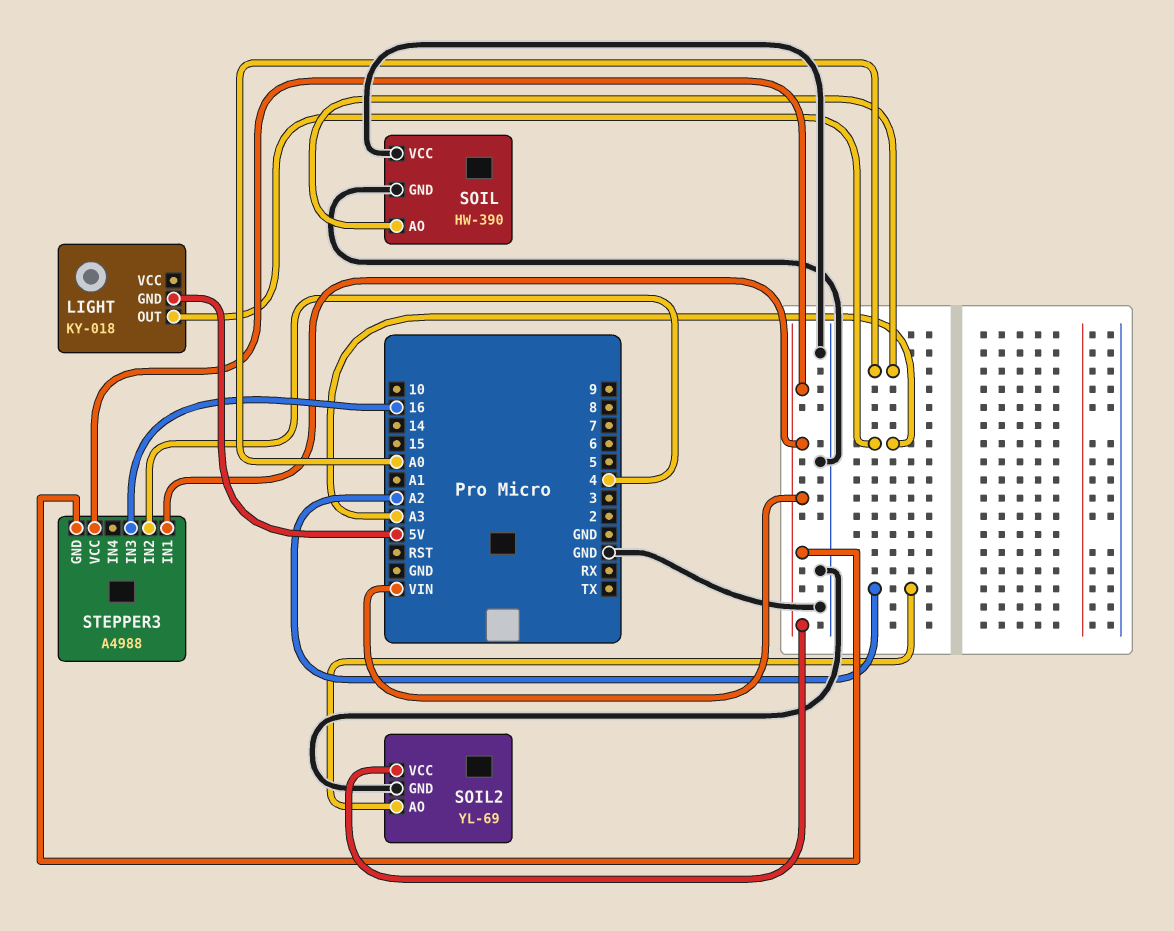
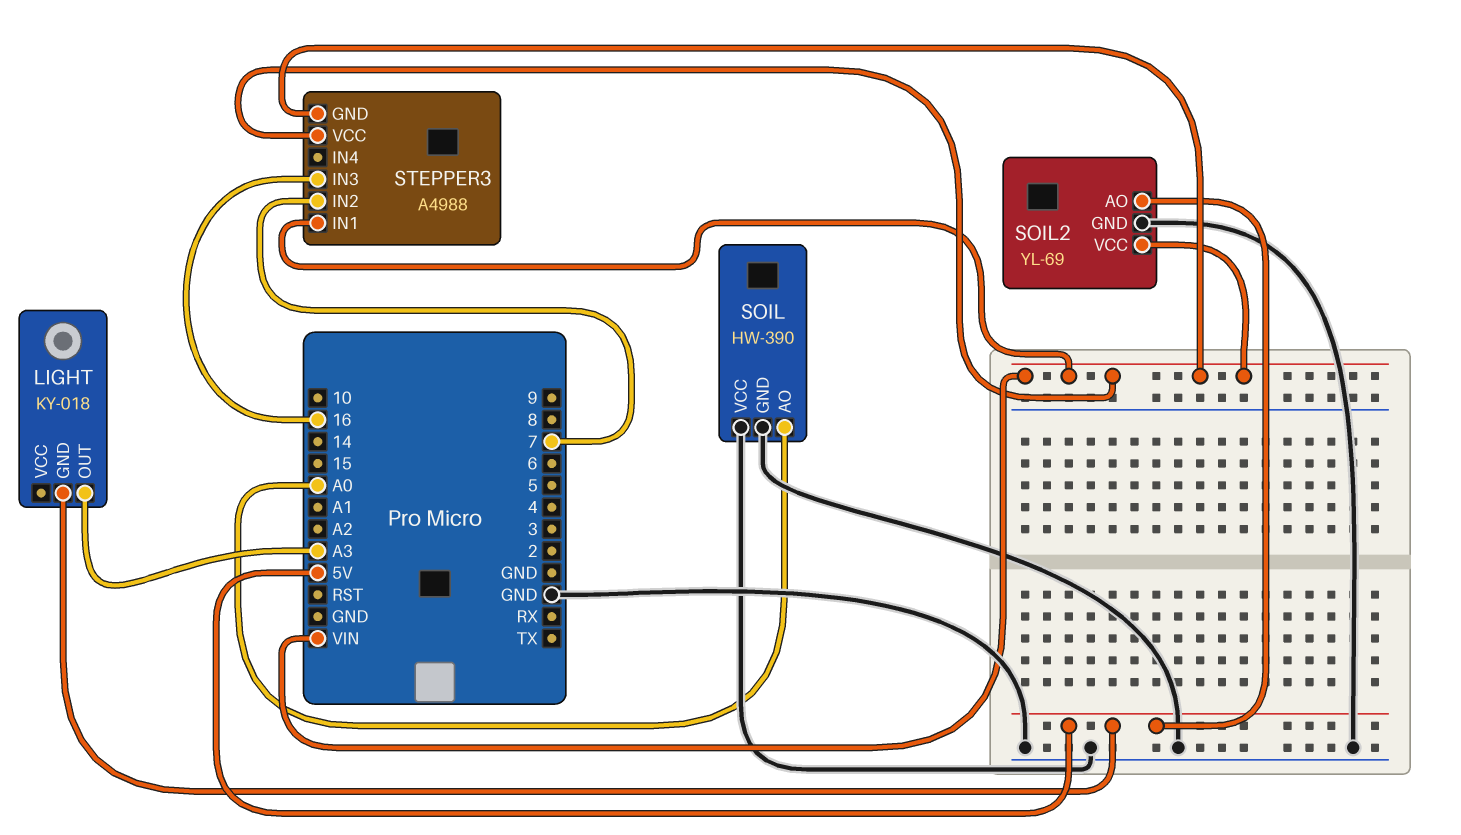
SOIL2 pin AO: A2 -> 5V
STEPPER3 pin IN2: 4 -> 7

